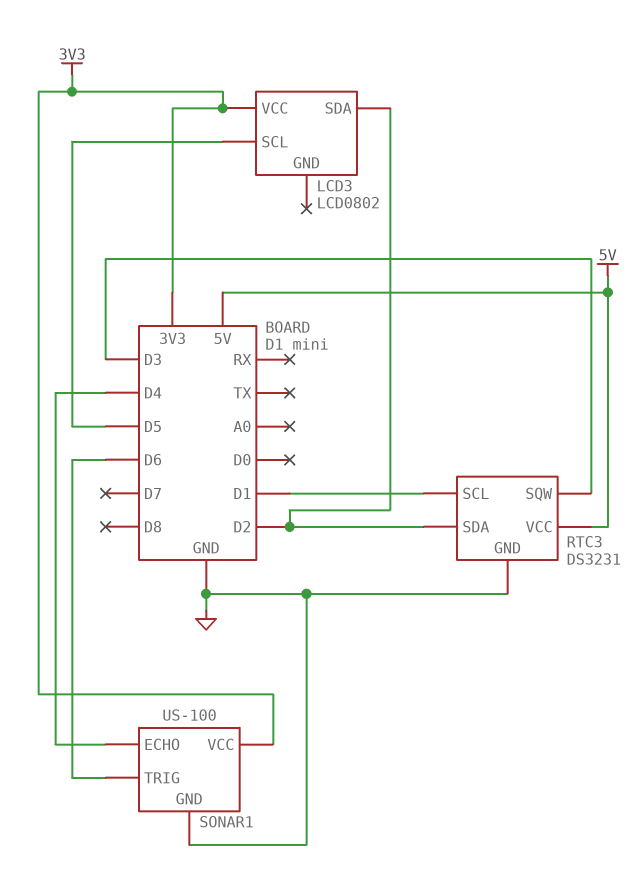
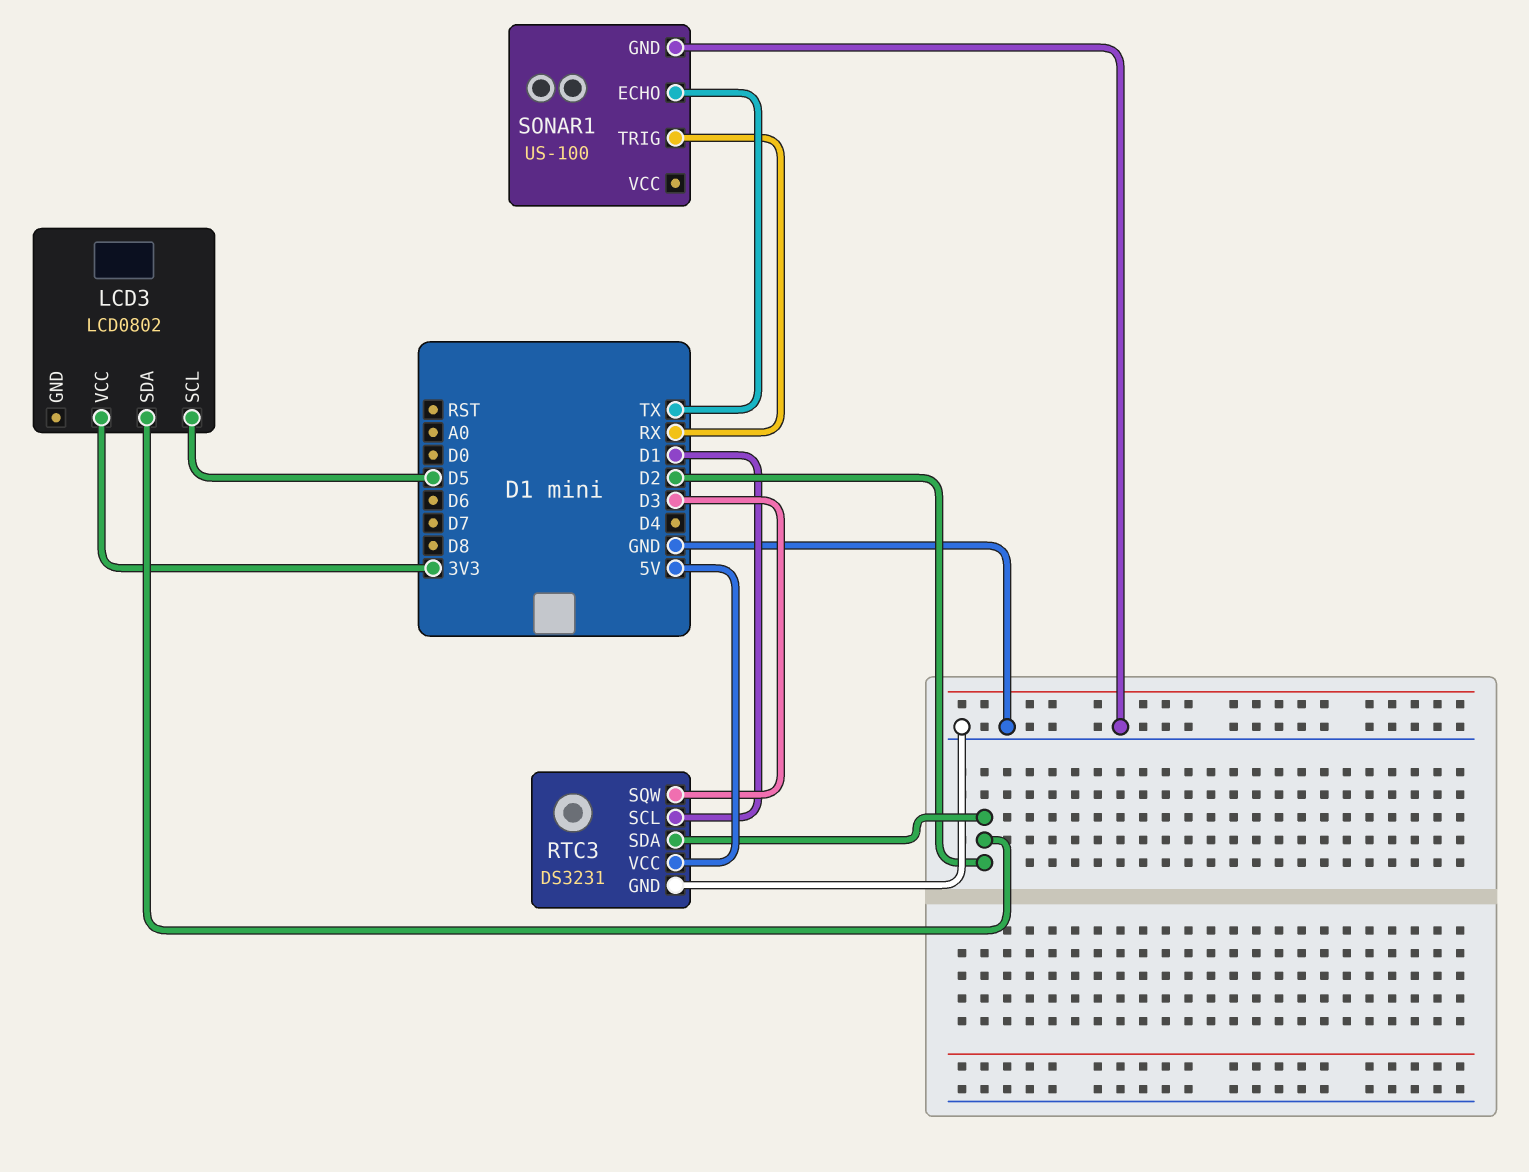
SONAR1 pin ECHO: D4 -> TX
SONAR1 pin TRIG: D6 -> RX
SONAR1 pin VCC: 3V3 -> none

